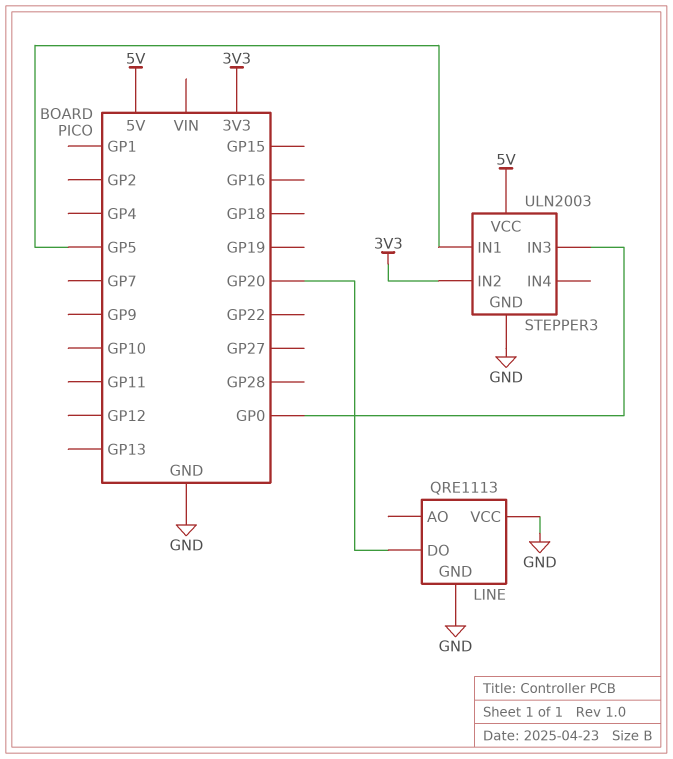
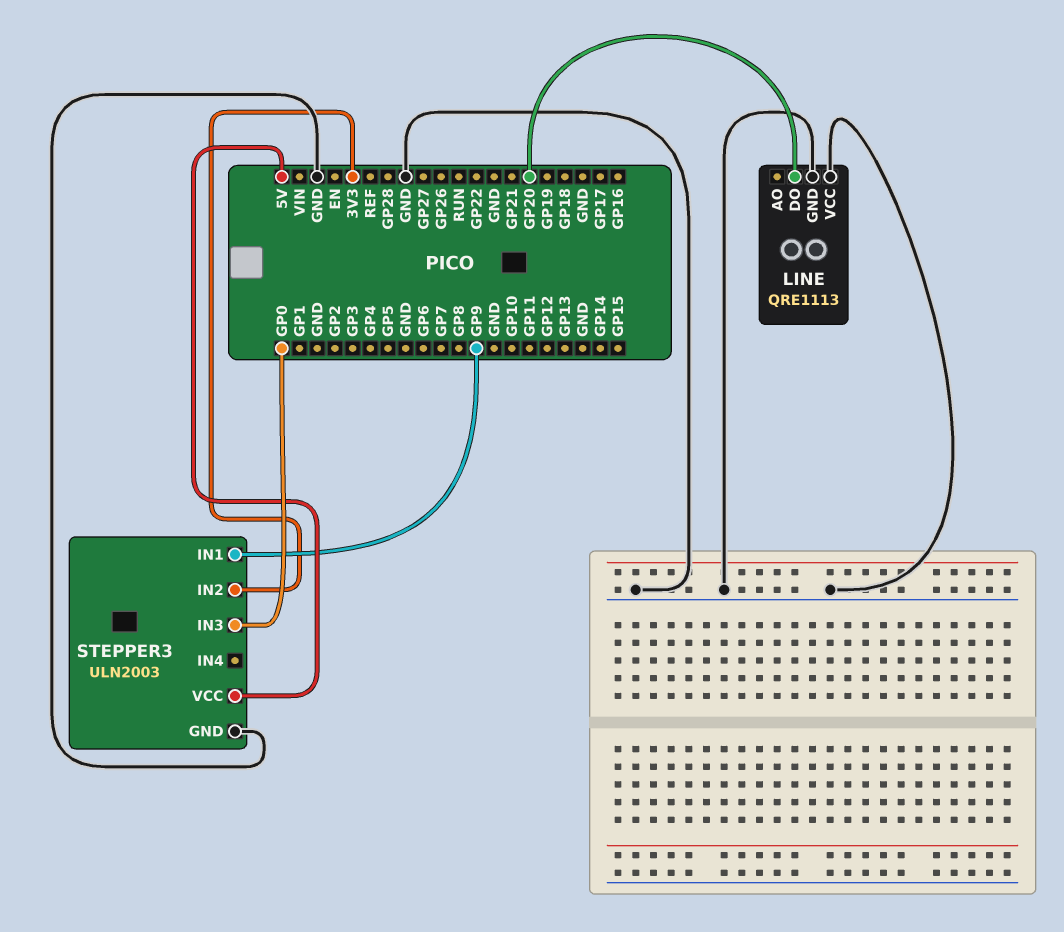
STEPPER3 pin IN1: GP5 -> GP9

